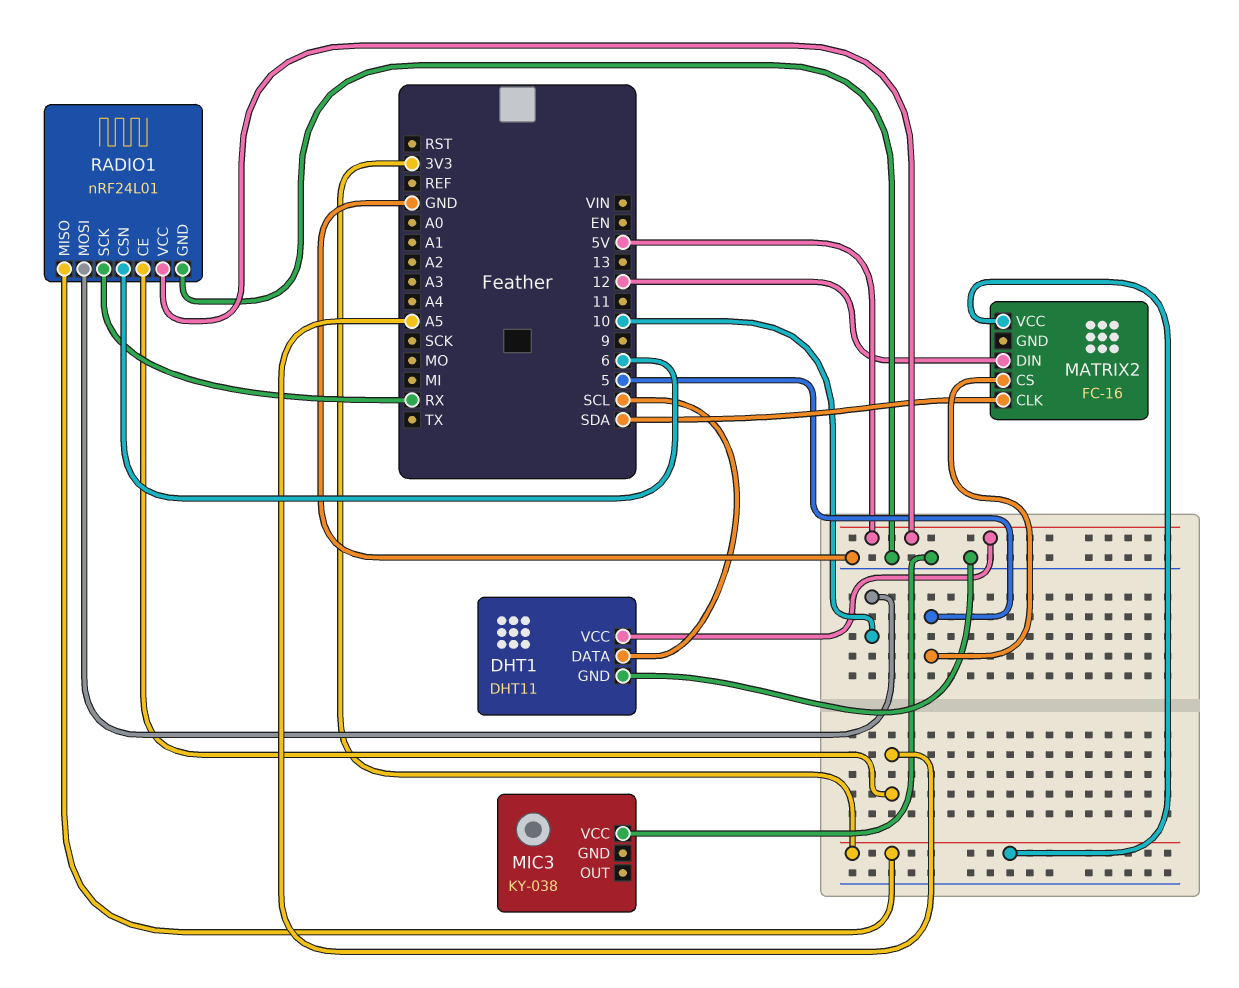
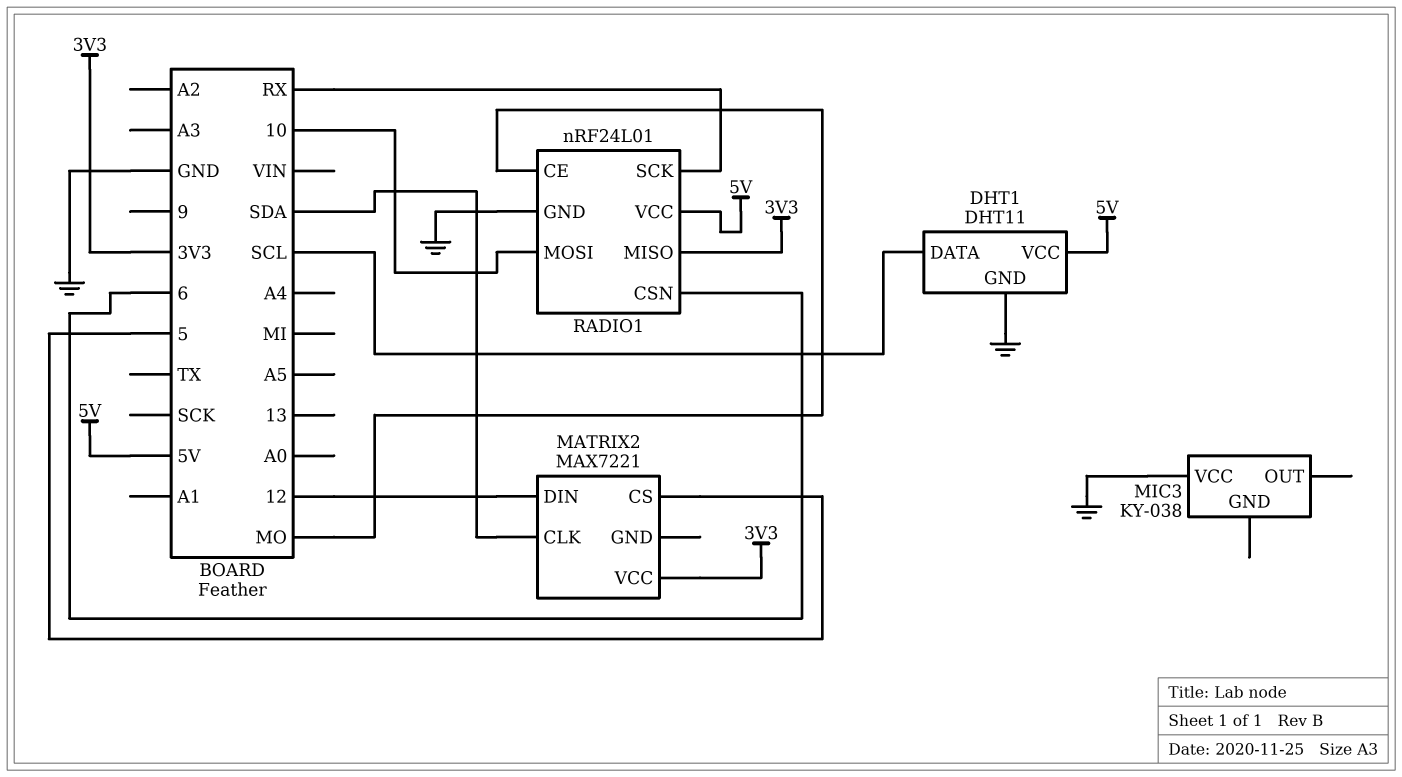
MATRIX2: FC-16 -> MAX7221
RADIO1 pin CE: A5 -> MO

